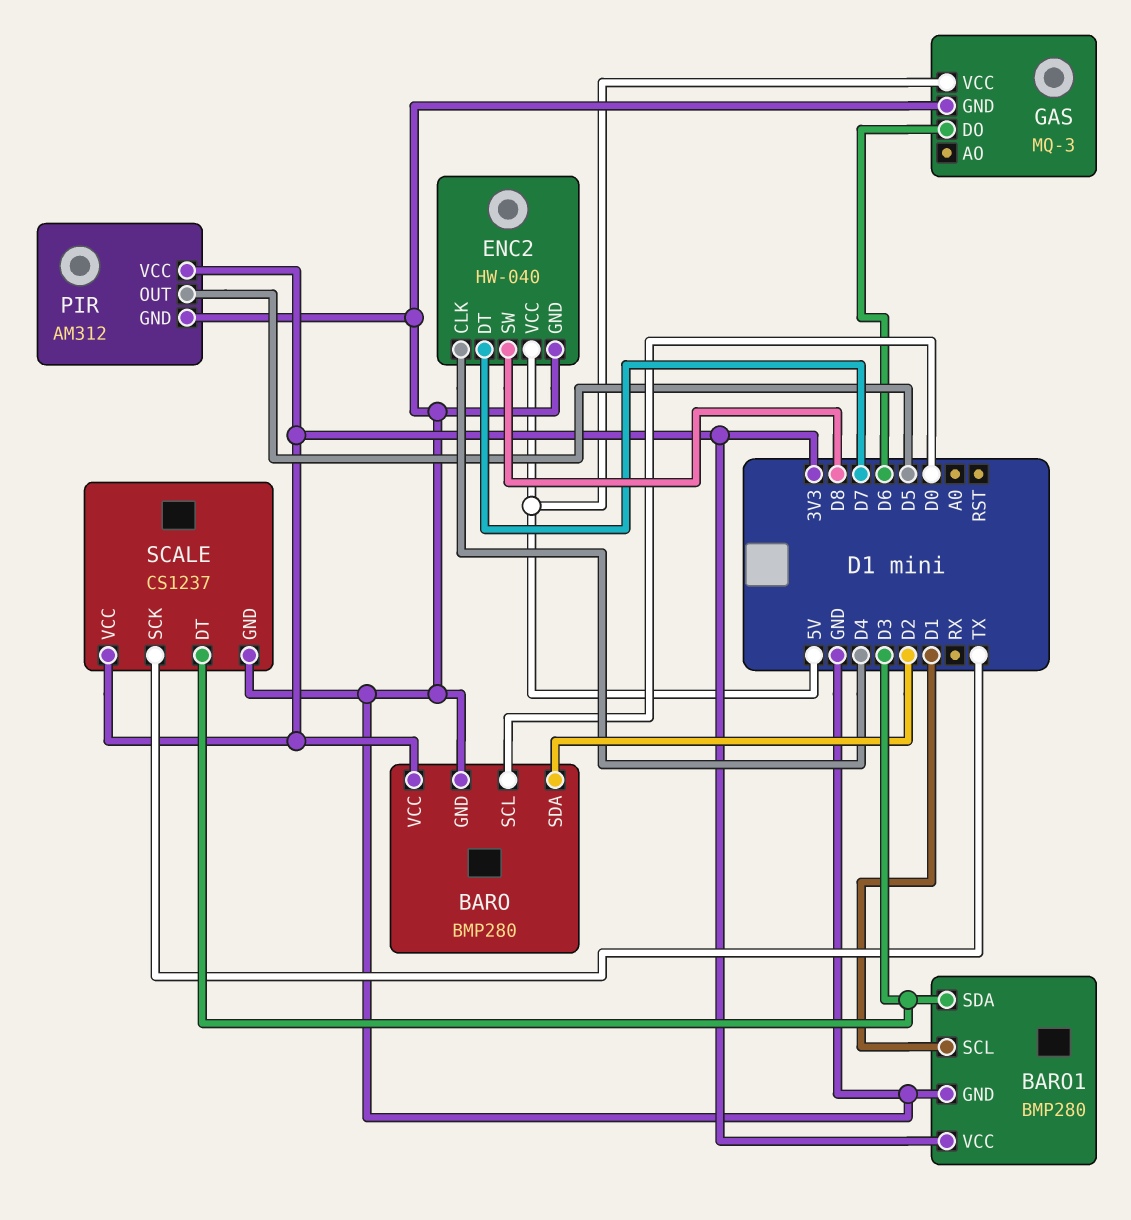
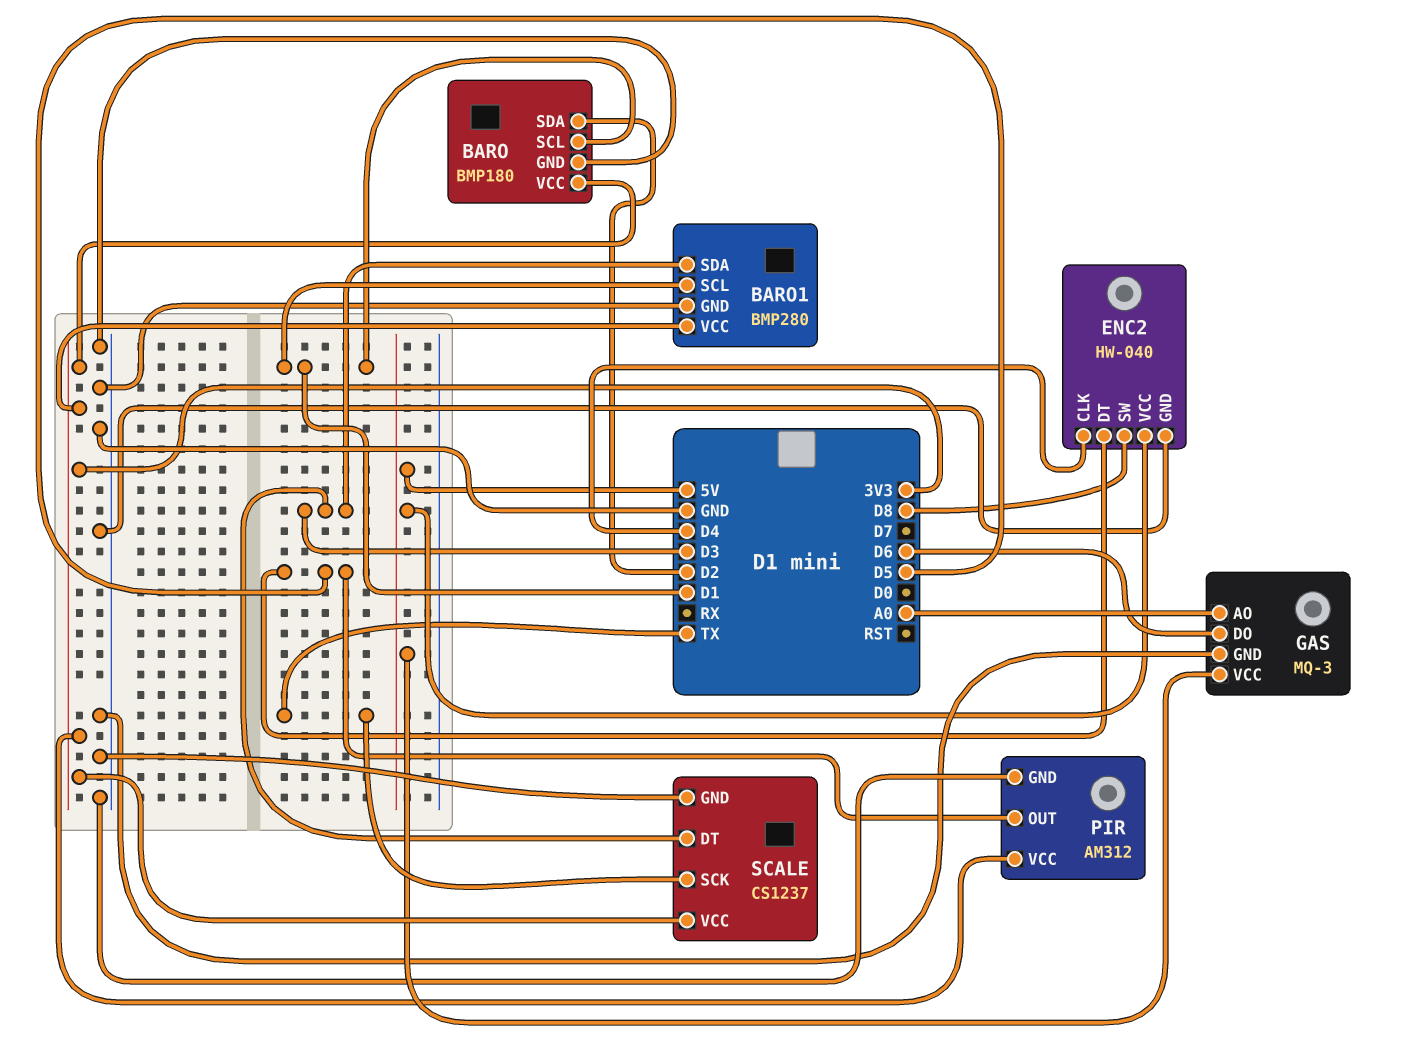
BARO: BMP280 -> BMP180
BARO pin SCL: D0 -> D1
ENC2 pin DT: D7 -> D5
GAS pin AO: none -> A0

